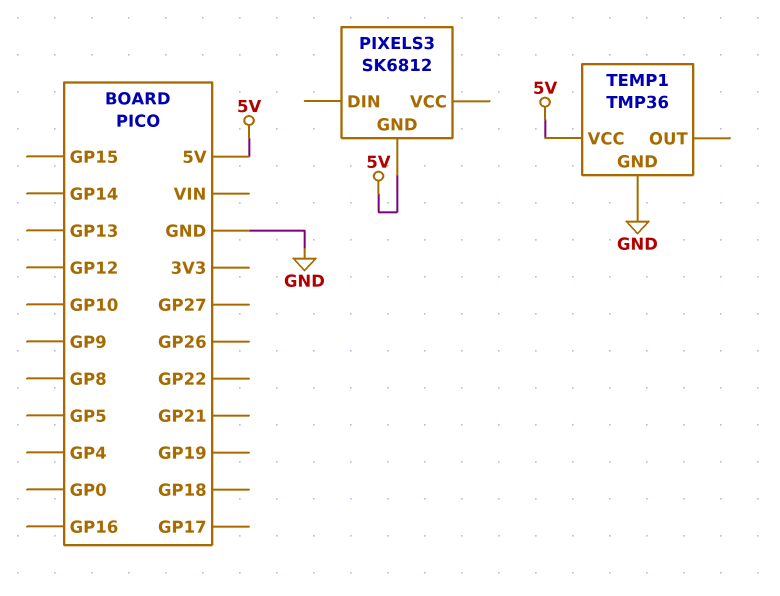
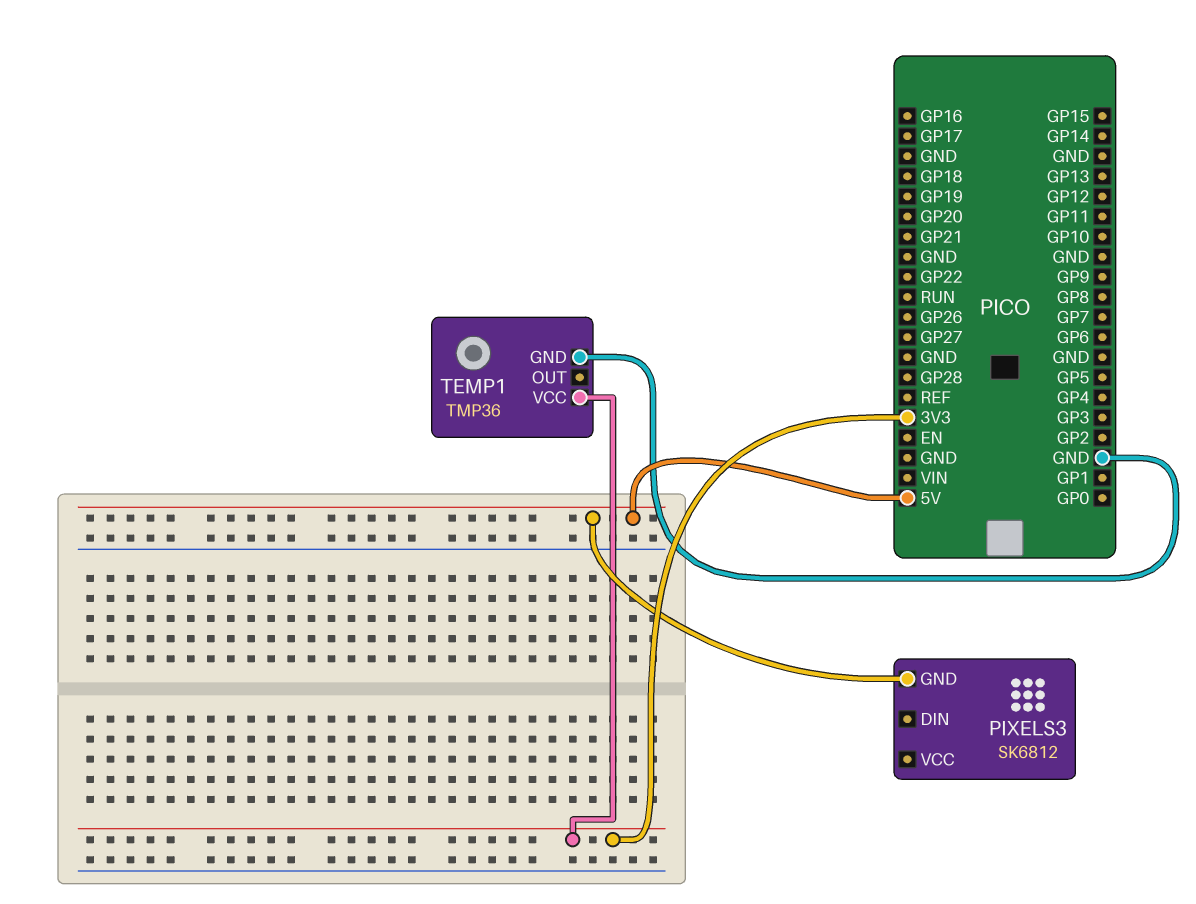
TEMP1 pin VCC: 5V -> 3V3

